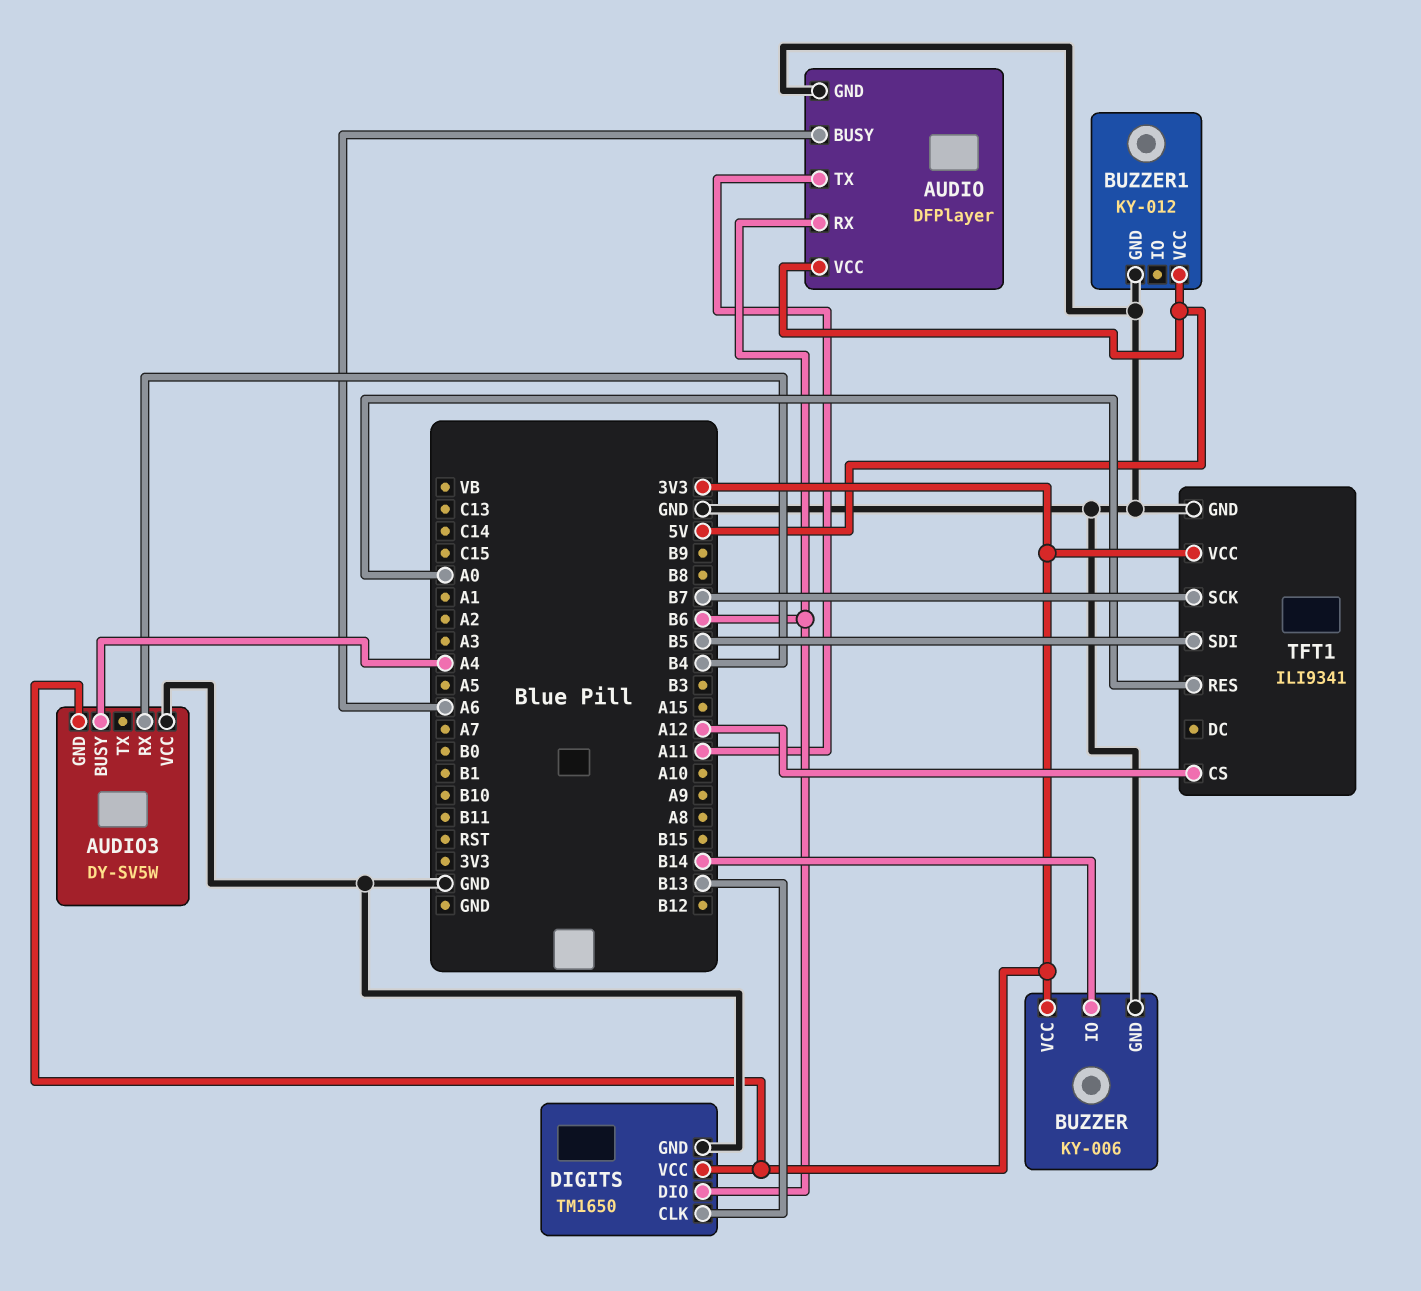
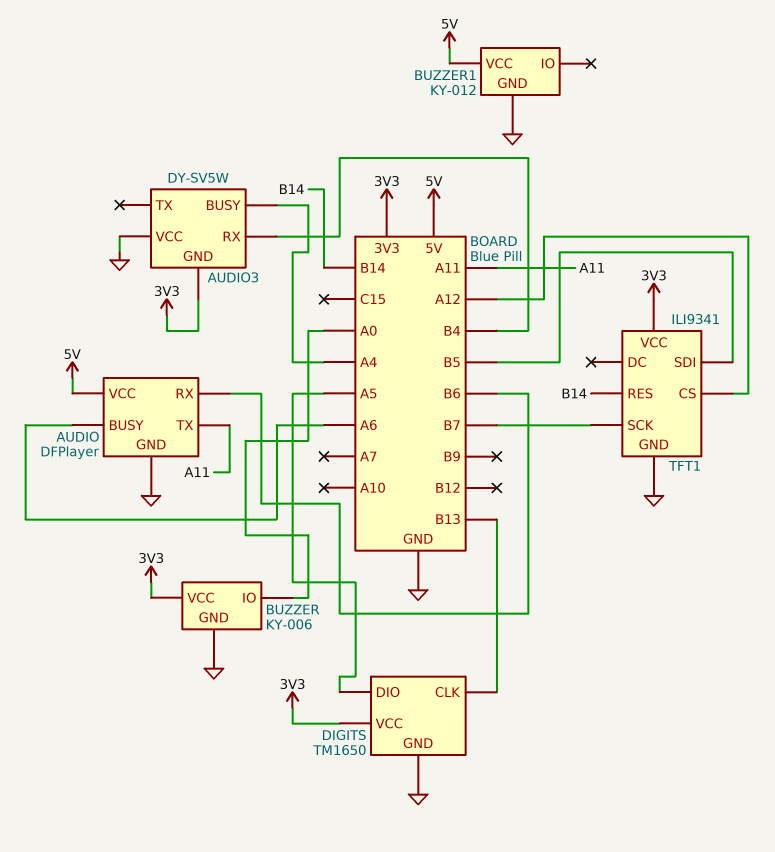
BUZZER pin IO: B14 -> A0
DIGITS pin DIO: B6 -> A5
TFT1 pin RES: A0 -> B14

